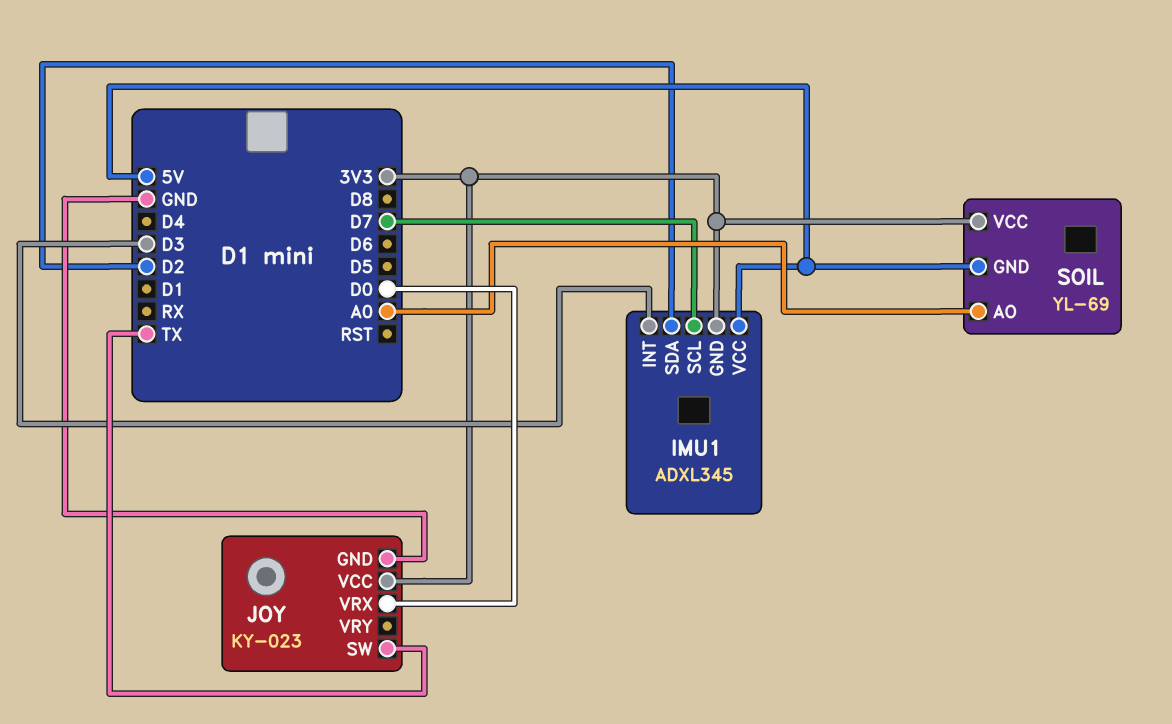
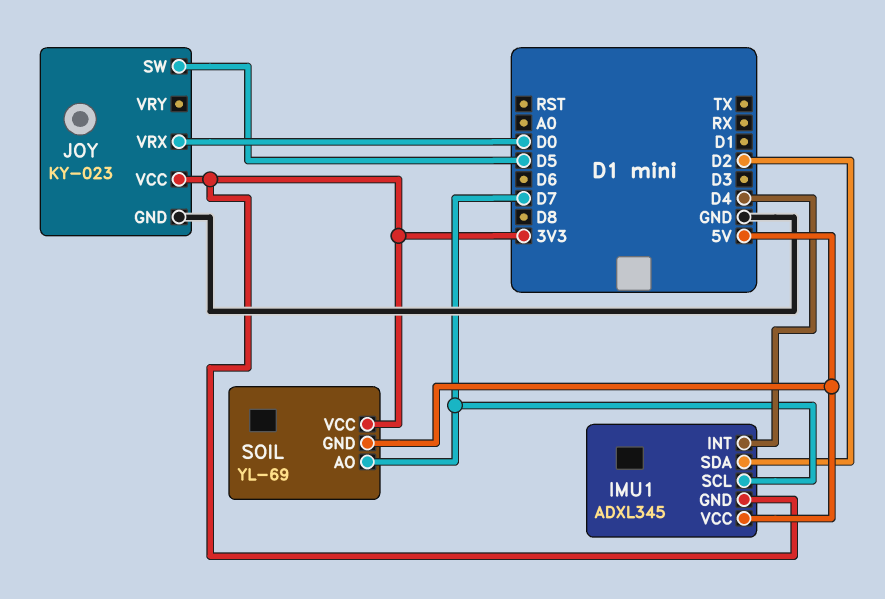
IMU1 pin INT: D3 -> D4
JOY pin SW: TX -> D5
SOIL pin AO: A0 -> D7

